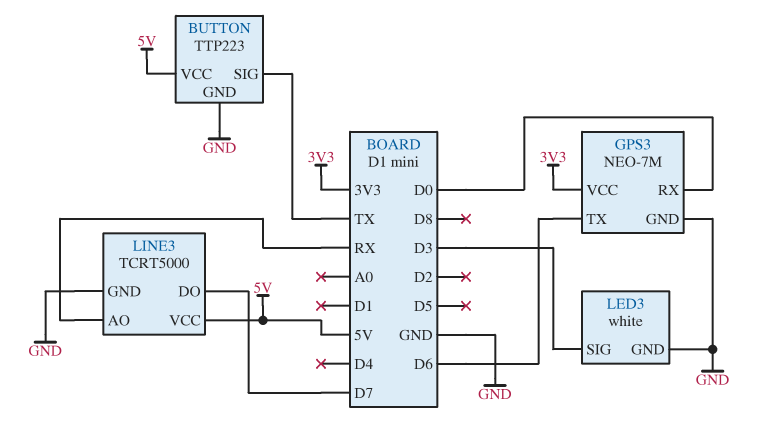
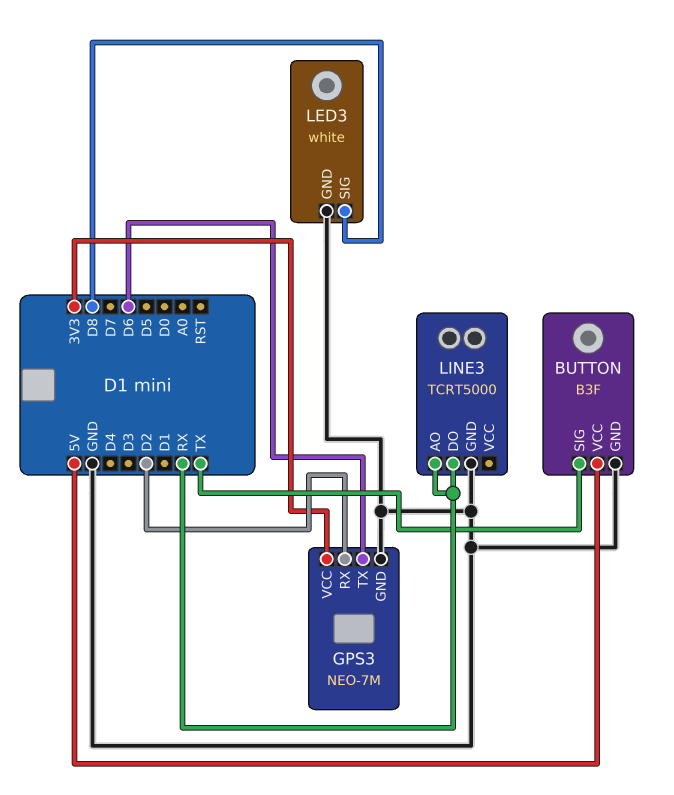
BUTTON: TTP223 -> B3F
GPS3 pin RX: D0 -> D2
LED3 pin SIG: D3 -> D8
LINE3 pin DO: D7 -> RX
LINE3 pin VCC: 5V -> none

